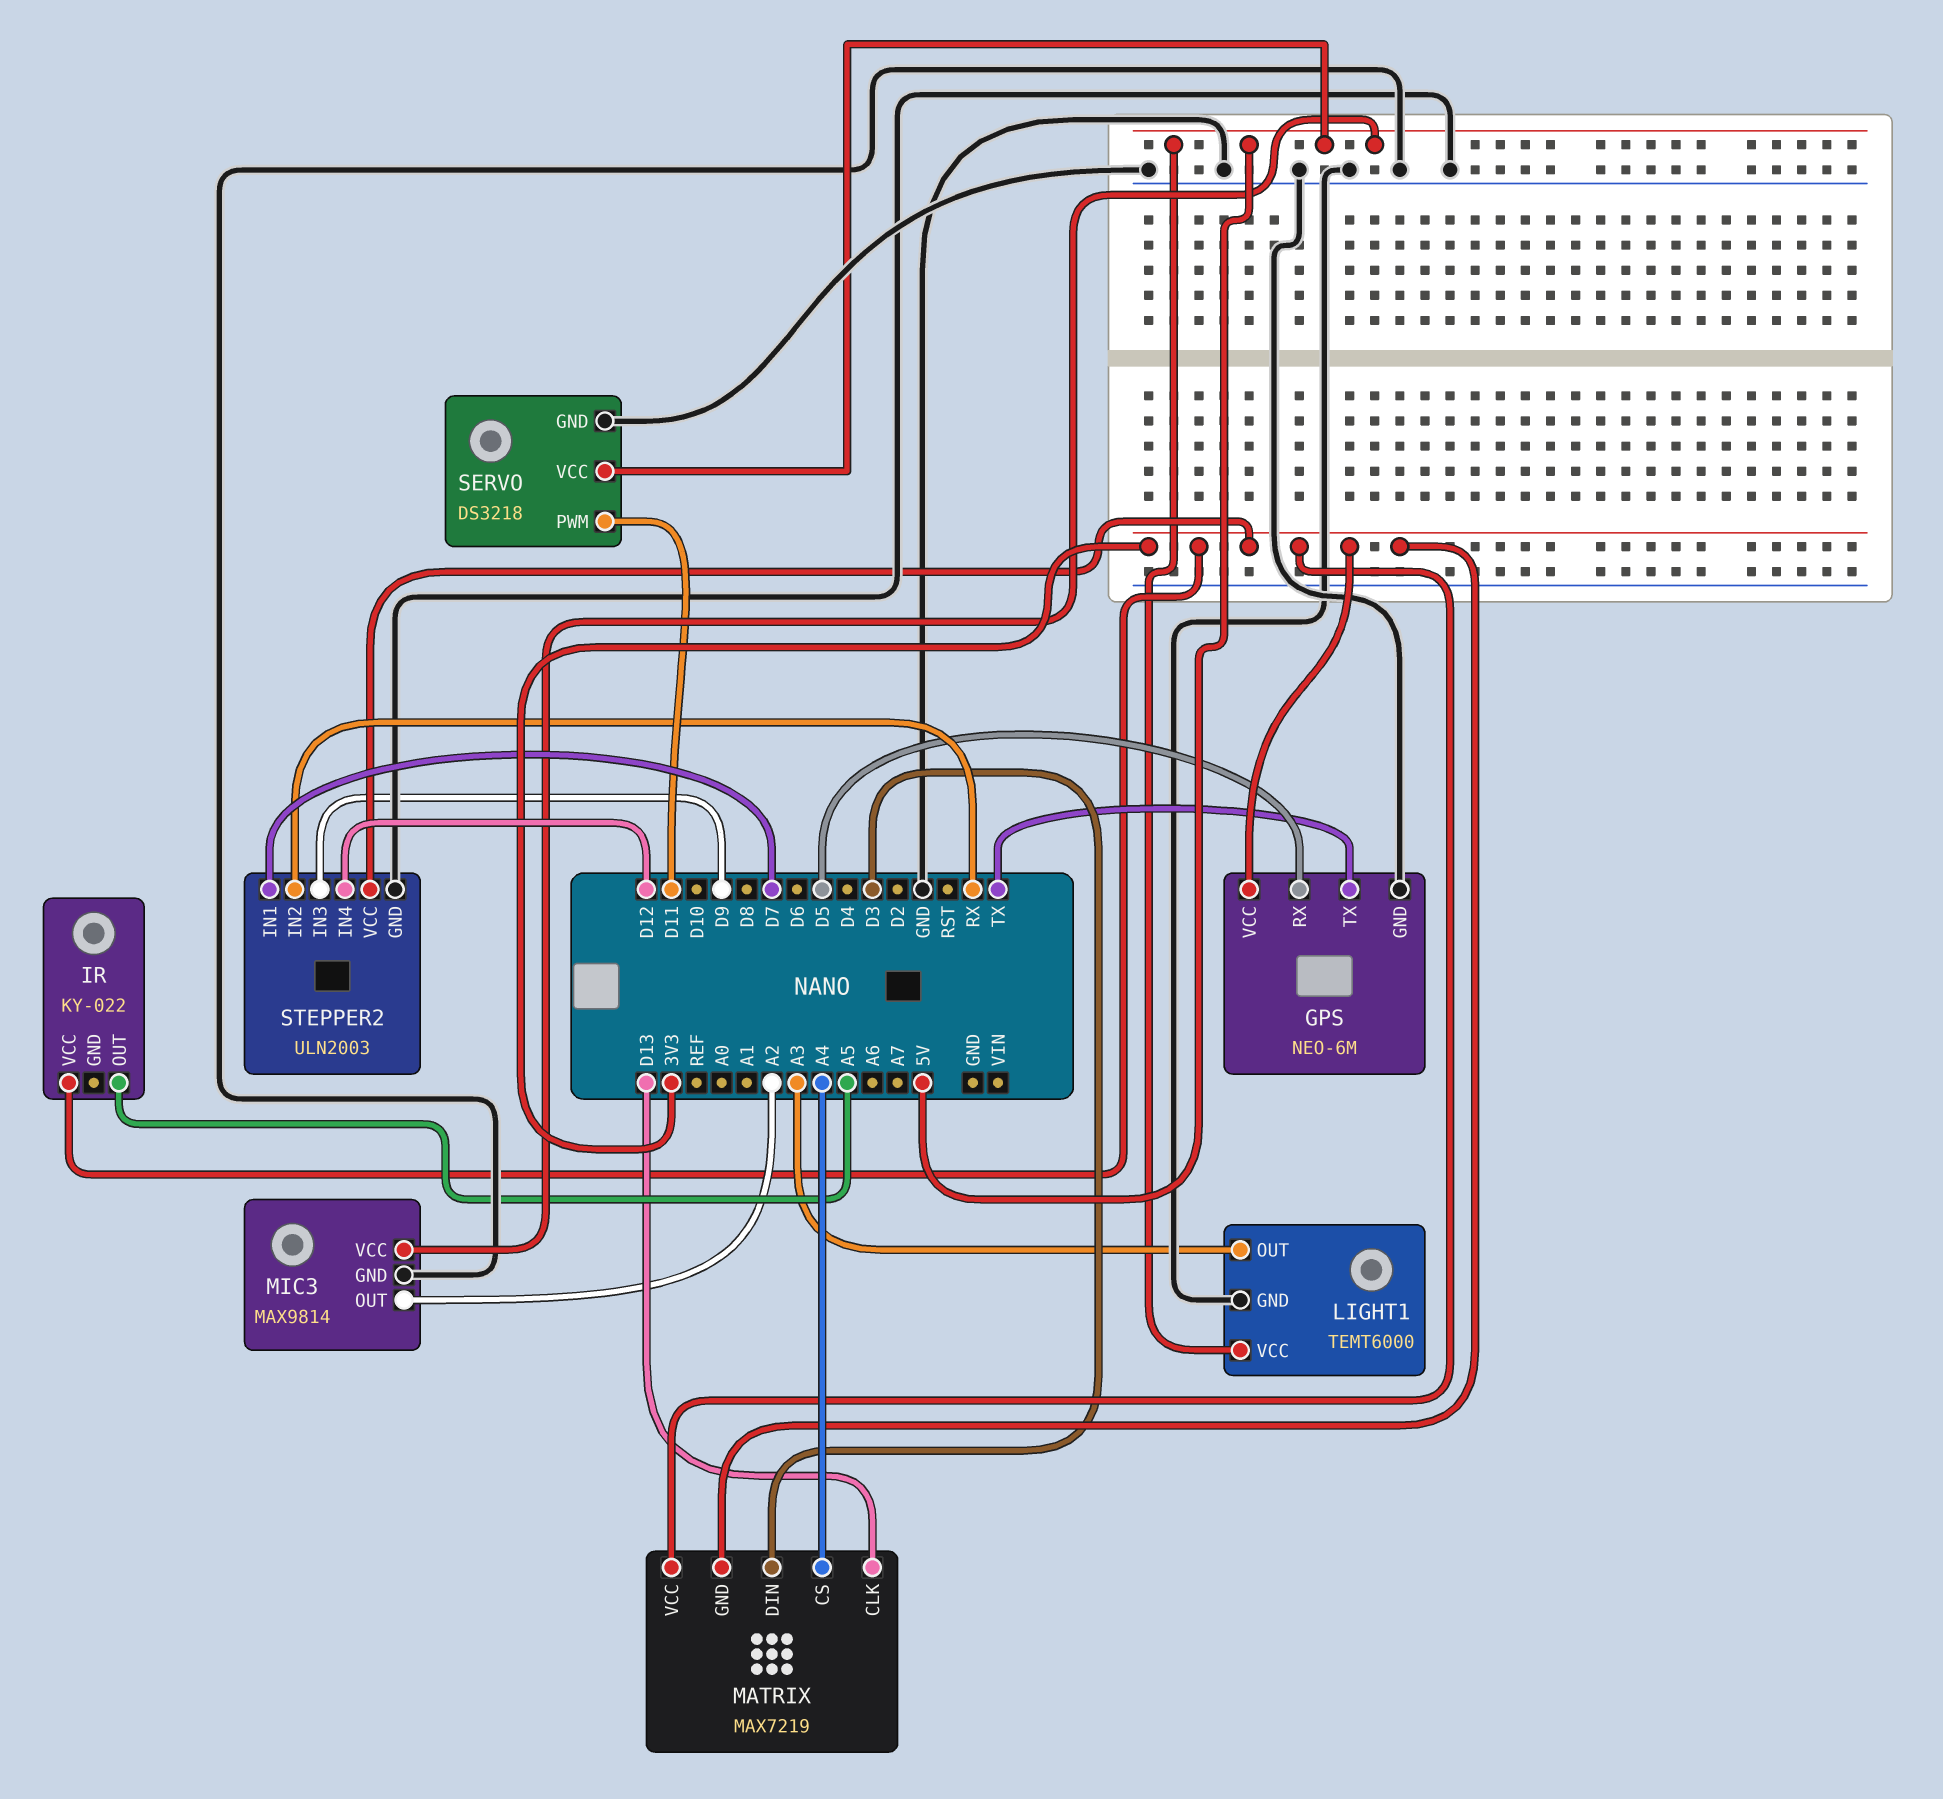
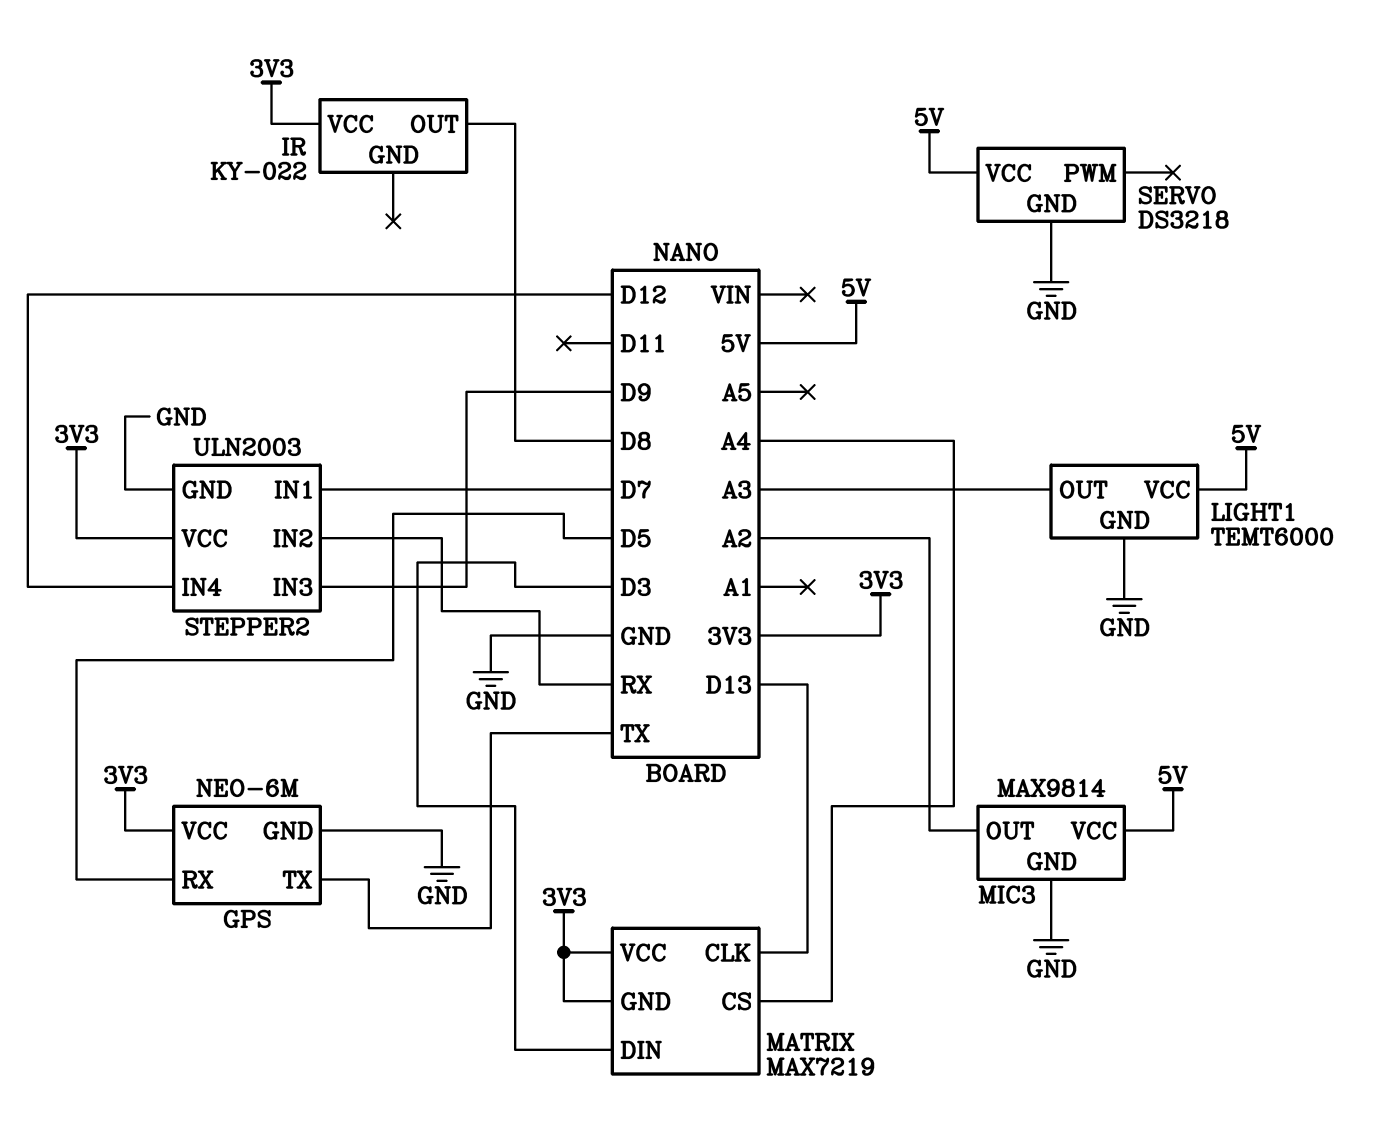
IR pin OUT: A5 -> D8
SERVO pin PWM: D11 -> none

